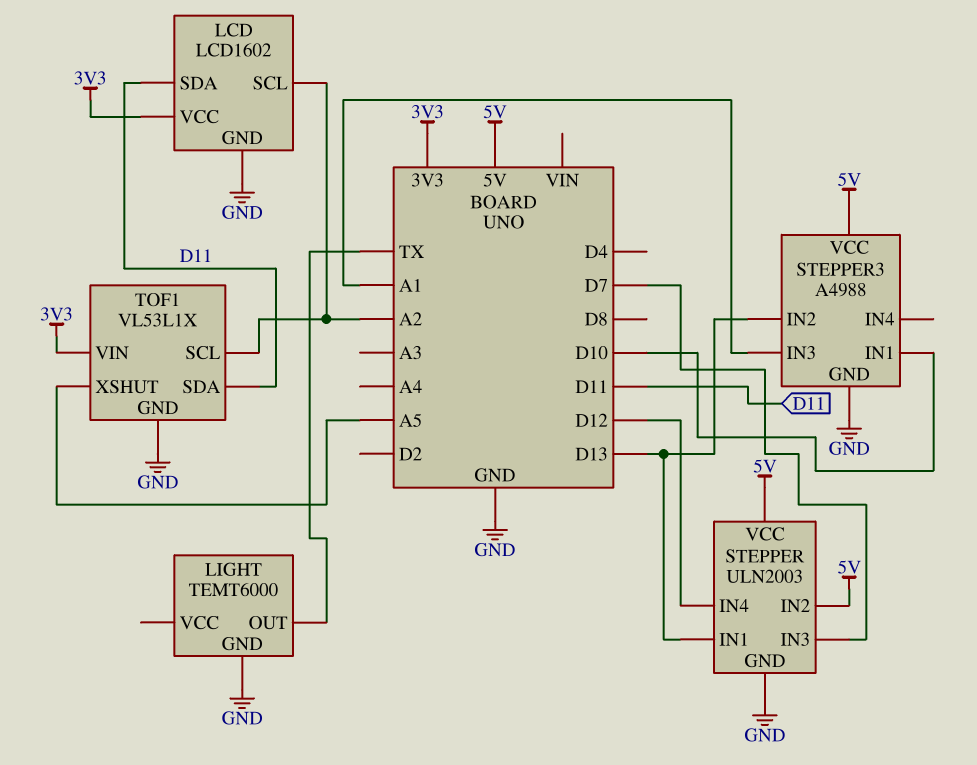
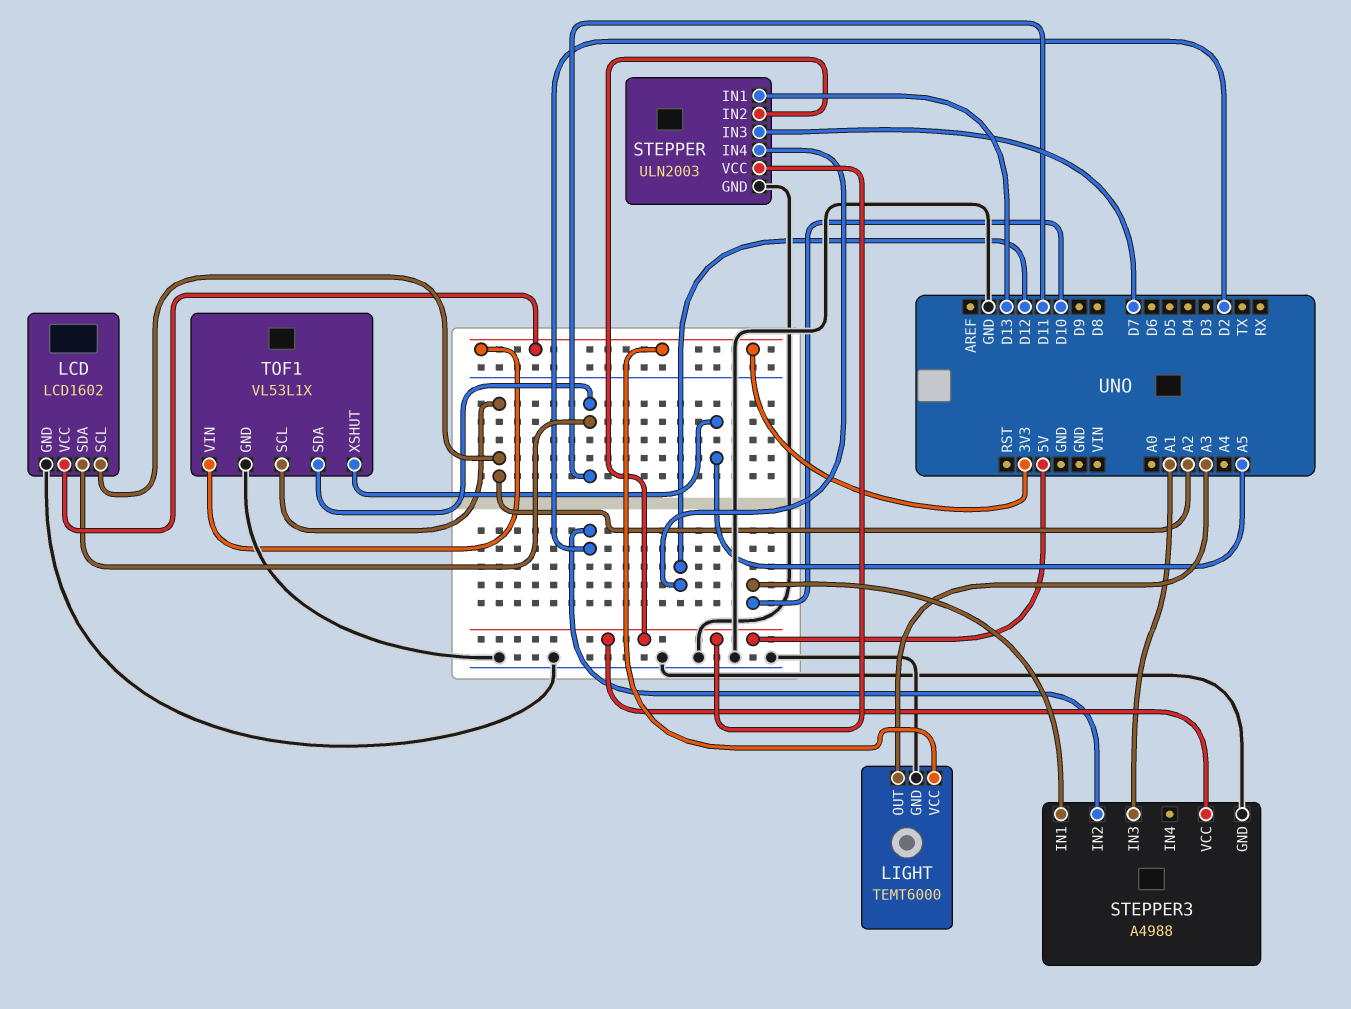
LIGHT pin OUT: TX -> A3
LIGHT pin VCC: none -> 3V3
STEPPER3 pin IN2: D13 -> D2

